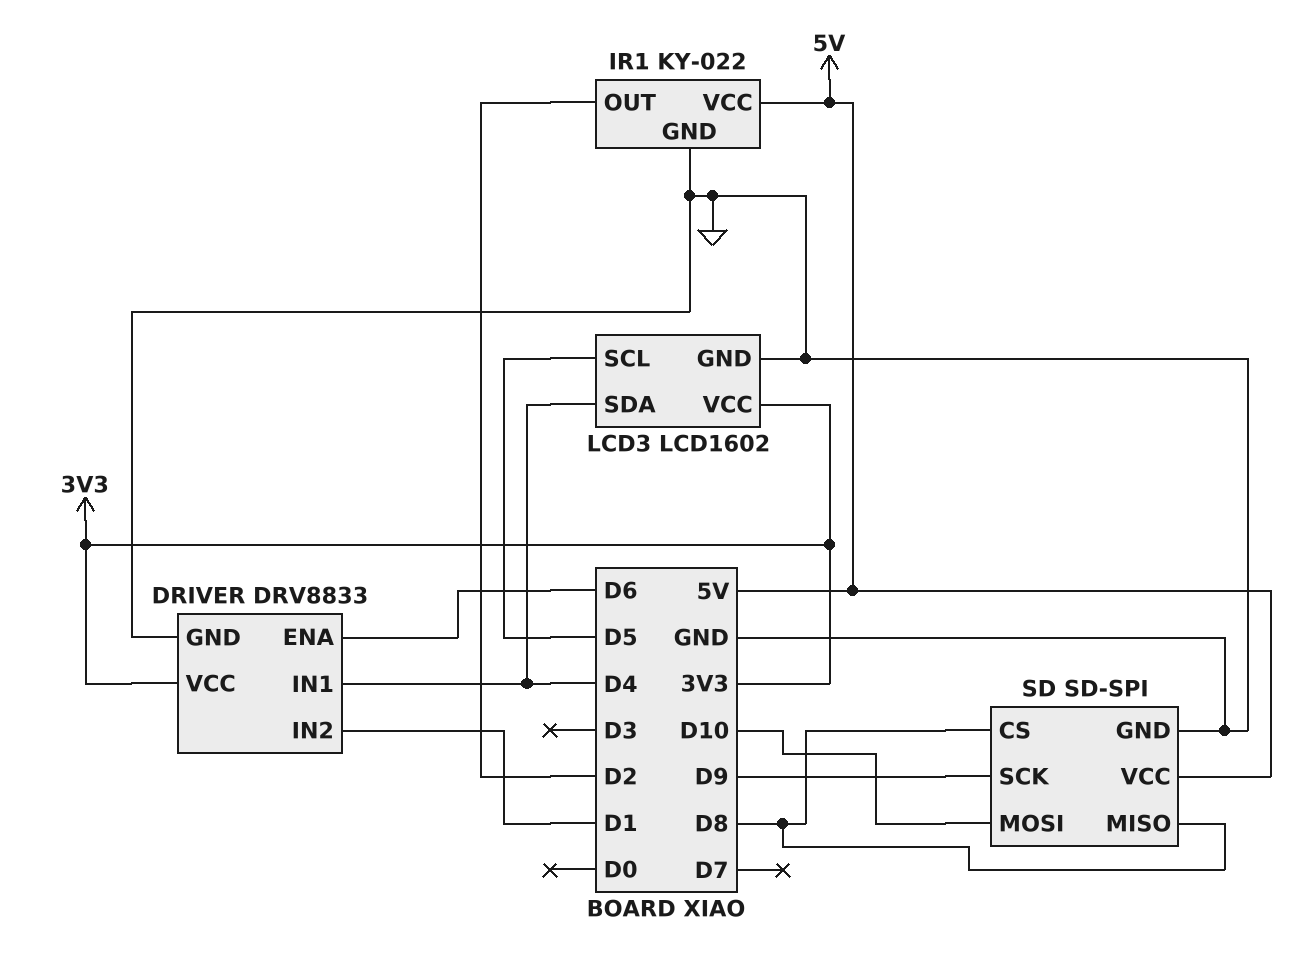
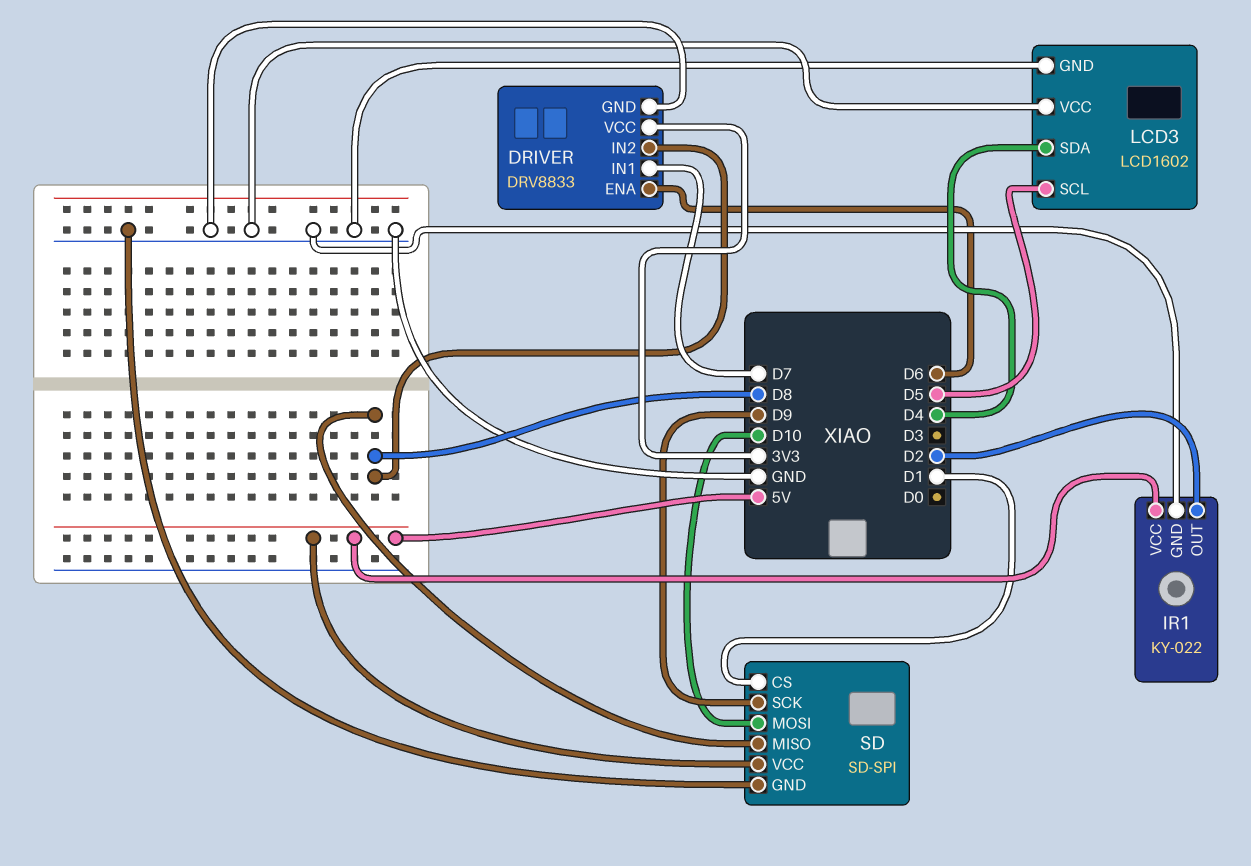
DRIVER pin IN1: D4 -> D7
DRIVER pin IN2: D1 -> D8
LCD3 pin VCC: 3V3 -> GND
SD pin CS: D8 -> D1

